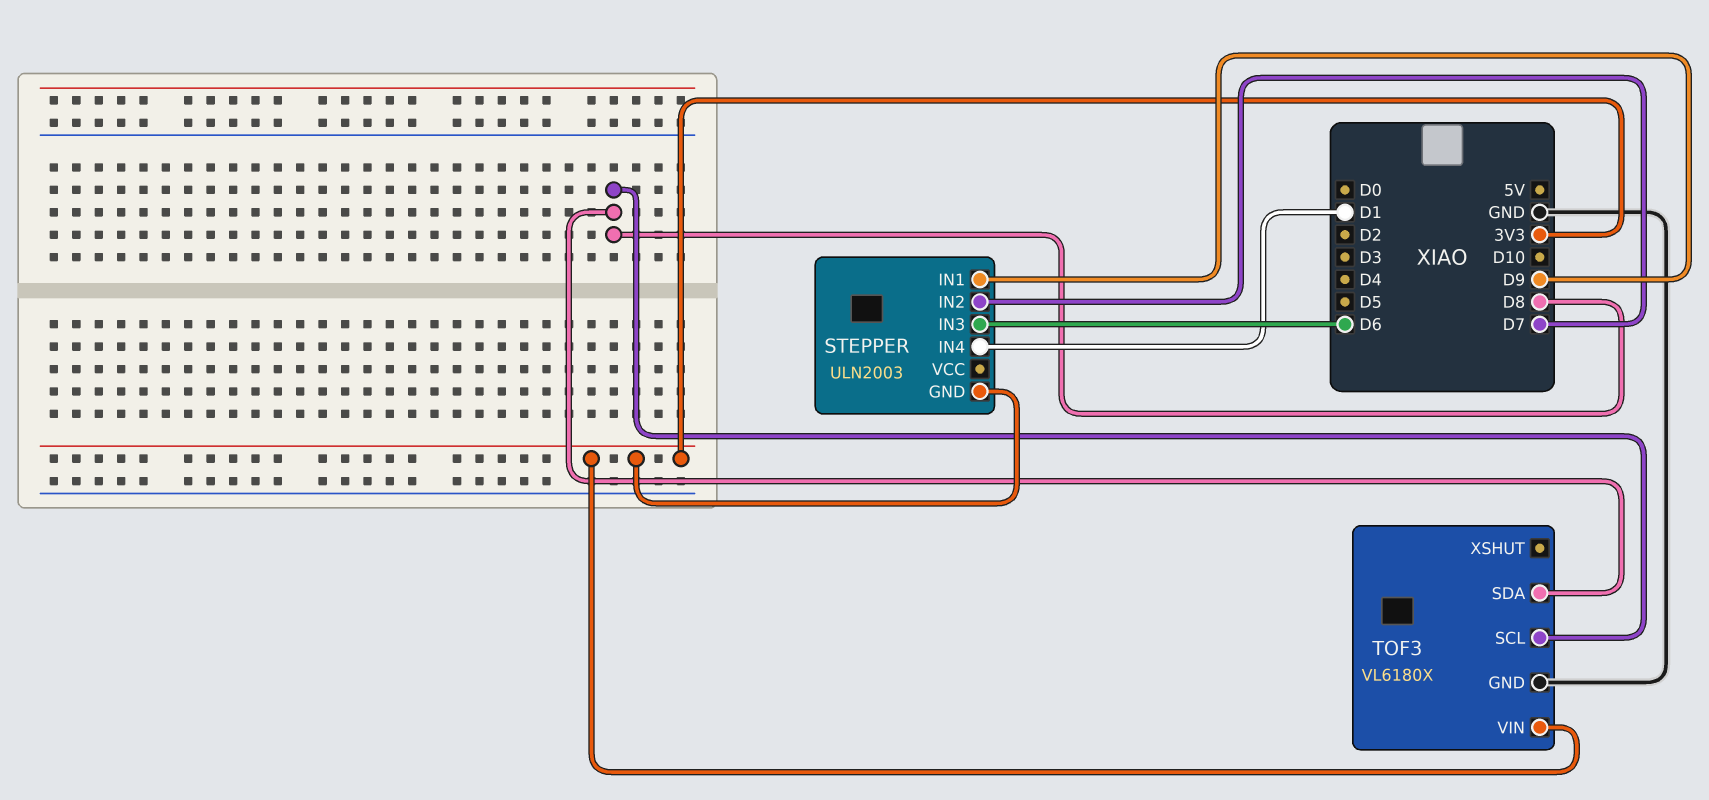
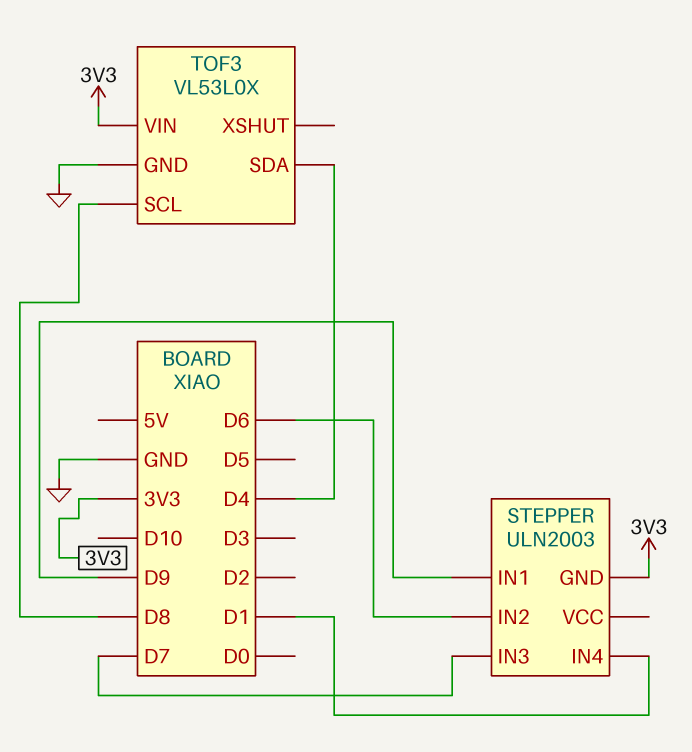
STEPPER pin IN2: D7 -> D6
STEPPER pin IN3: D6 -> D7
TOF3: VL6180X -> VL53L0X
TOF3 pin SDA: D8 -> D4

